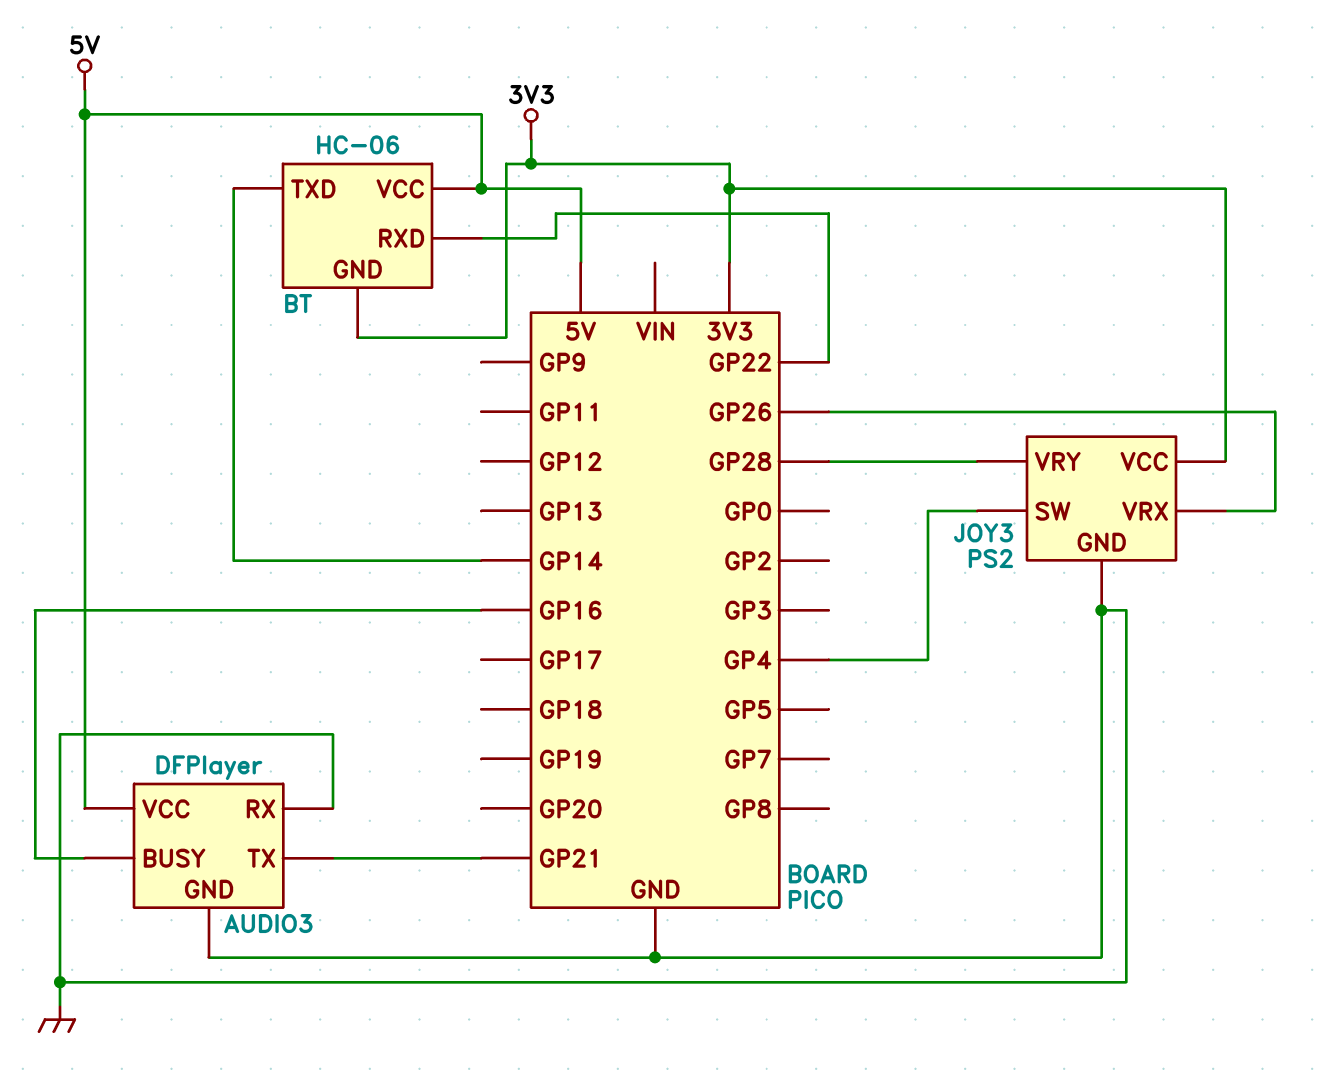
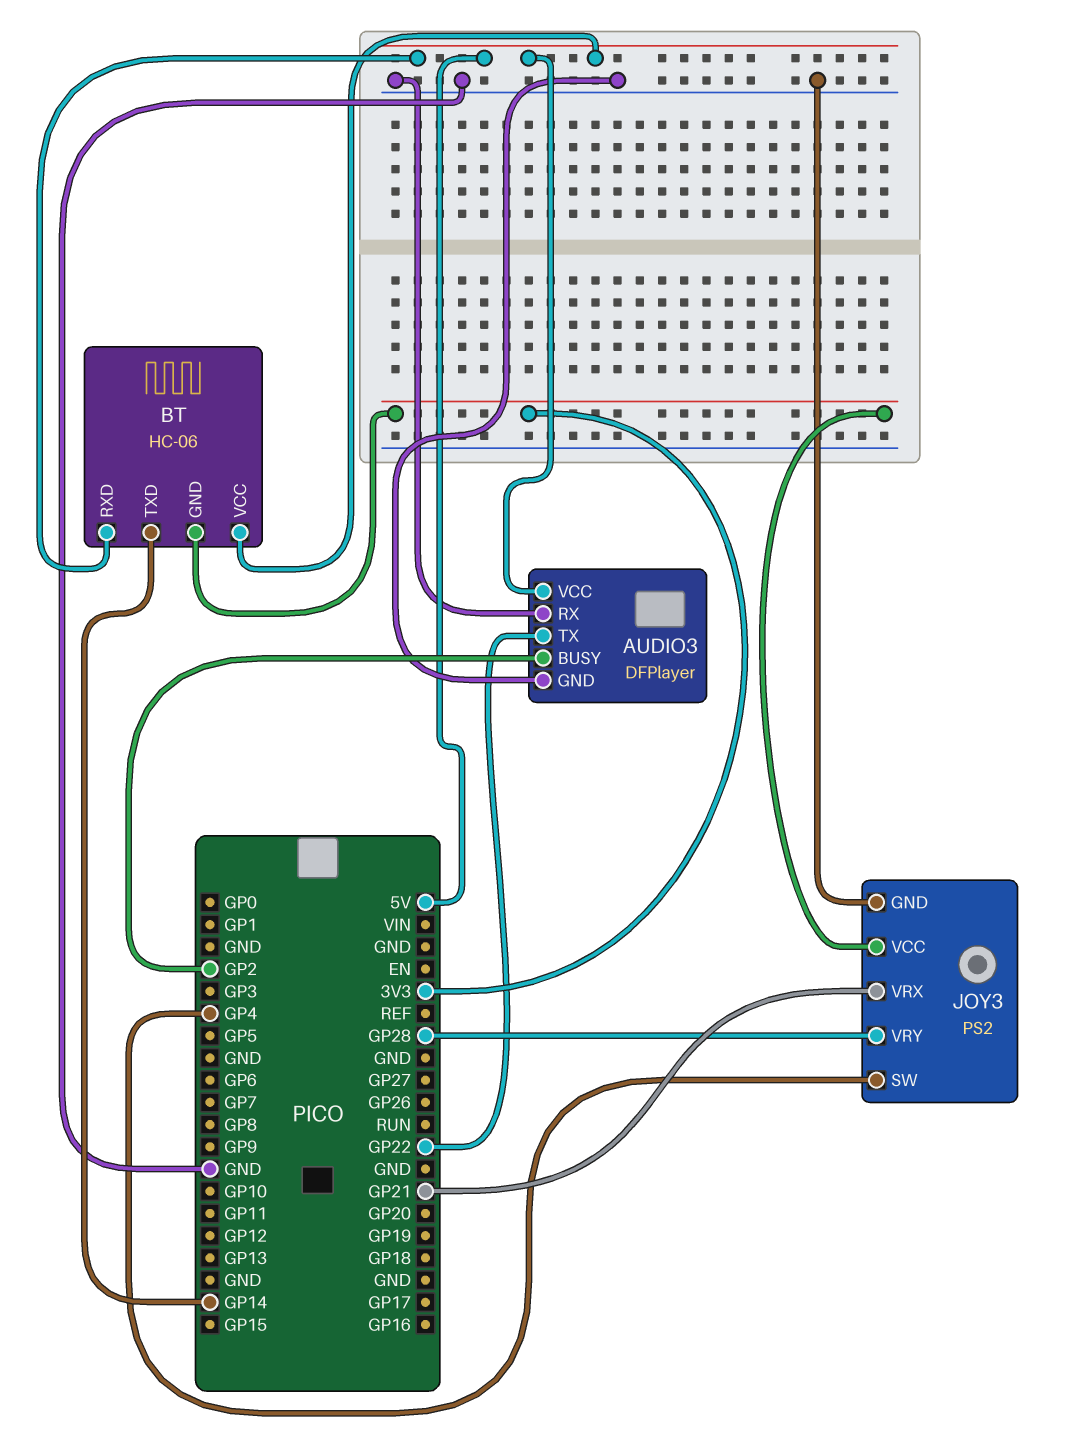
AUDIO3 pin BUSY: GP16 -> GP2
AUDIO3 pin TX: GP21 -> GP22
BT pin RXD: GP22 -> 5V
JOY3 pin VRX: GP26 -> GP21

